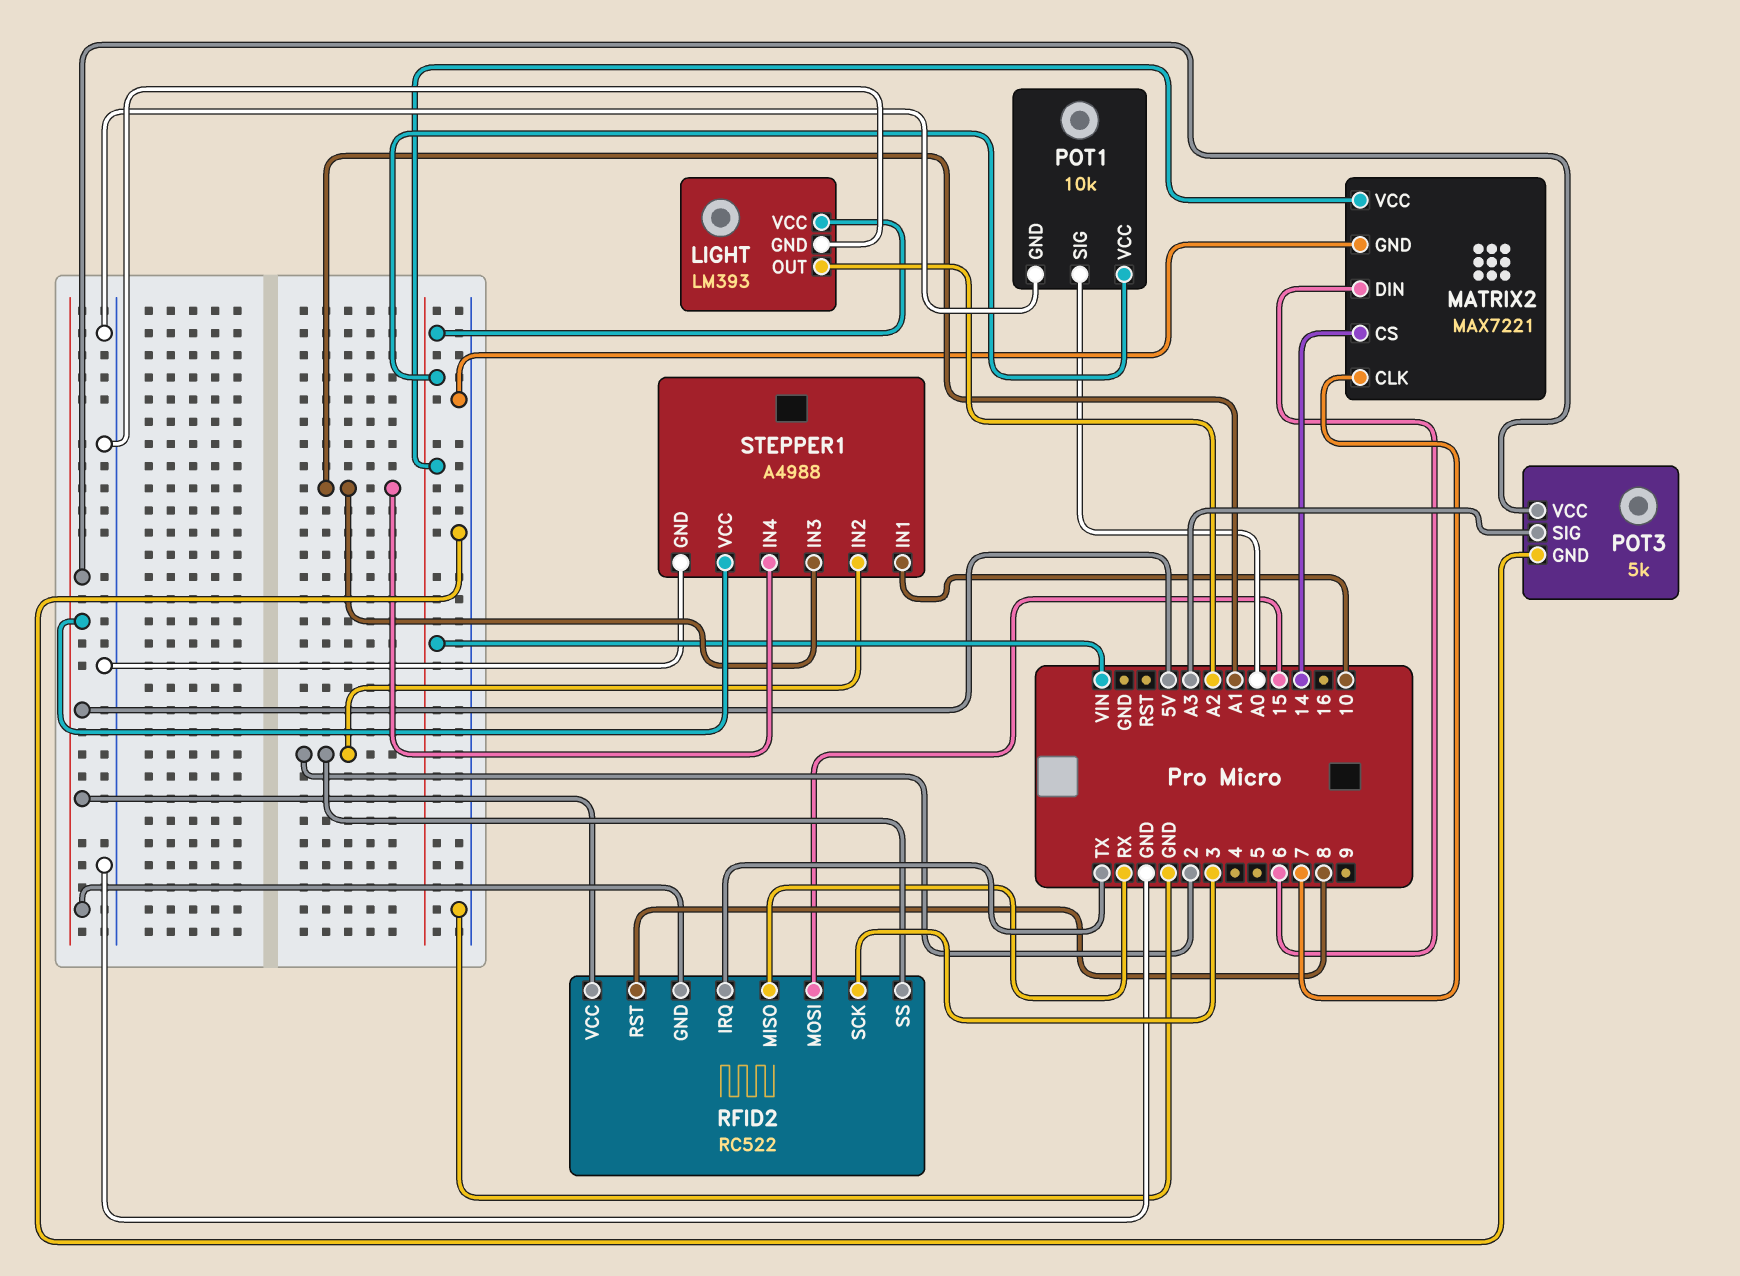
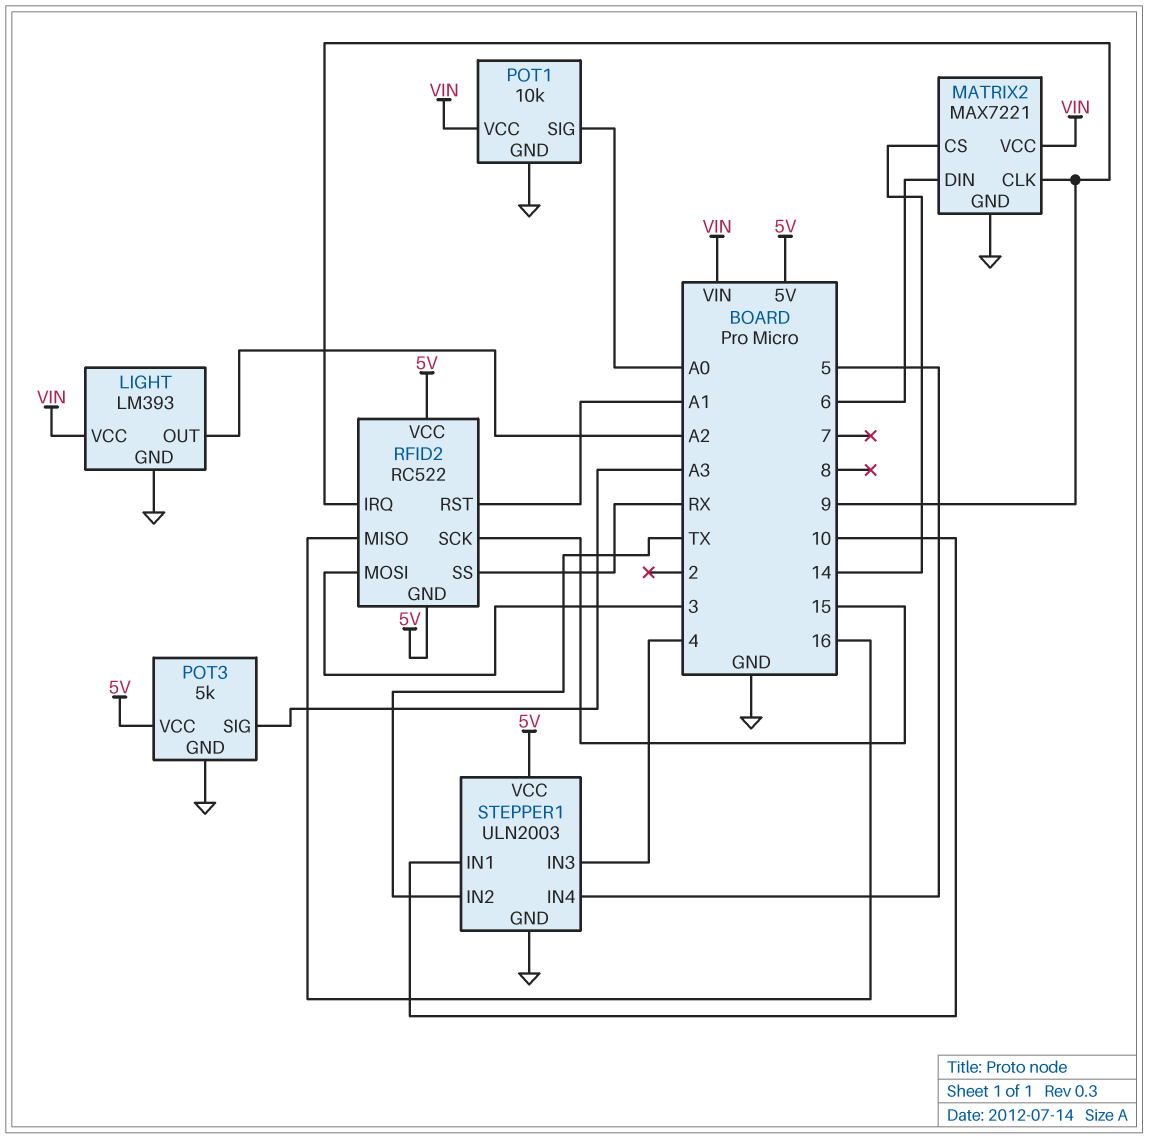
MATRIX2 pin CLK: 7 -> 9
RFID2 pin IRQ: TX -> 9
RFID2 pin MISO: RX -> 16
RFID2 pin MOSI: 15 -> 3
RFID2 pin RST: 8 -> A1
RFID2 pin SCK: 3 -> 15
RFID2 pin SS: 2 -> RX
STEPPER1: A4988 -> ULN2003
STEPPER1 pin IN2: 2 -> TX
STEPPER1 pin IN3: A1 -> 4
STEPPER1 pin IN4: A1 -> 5

